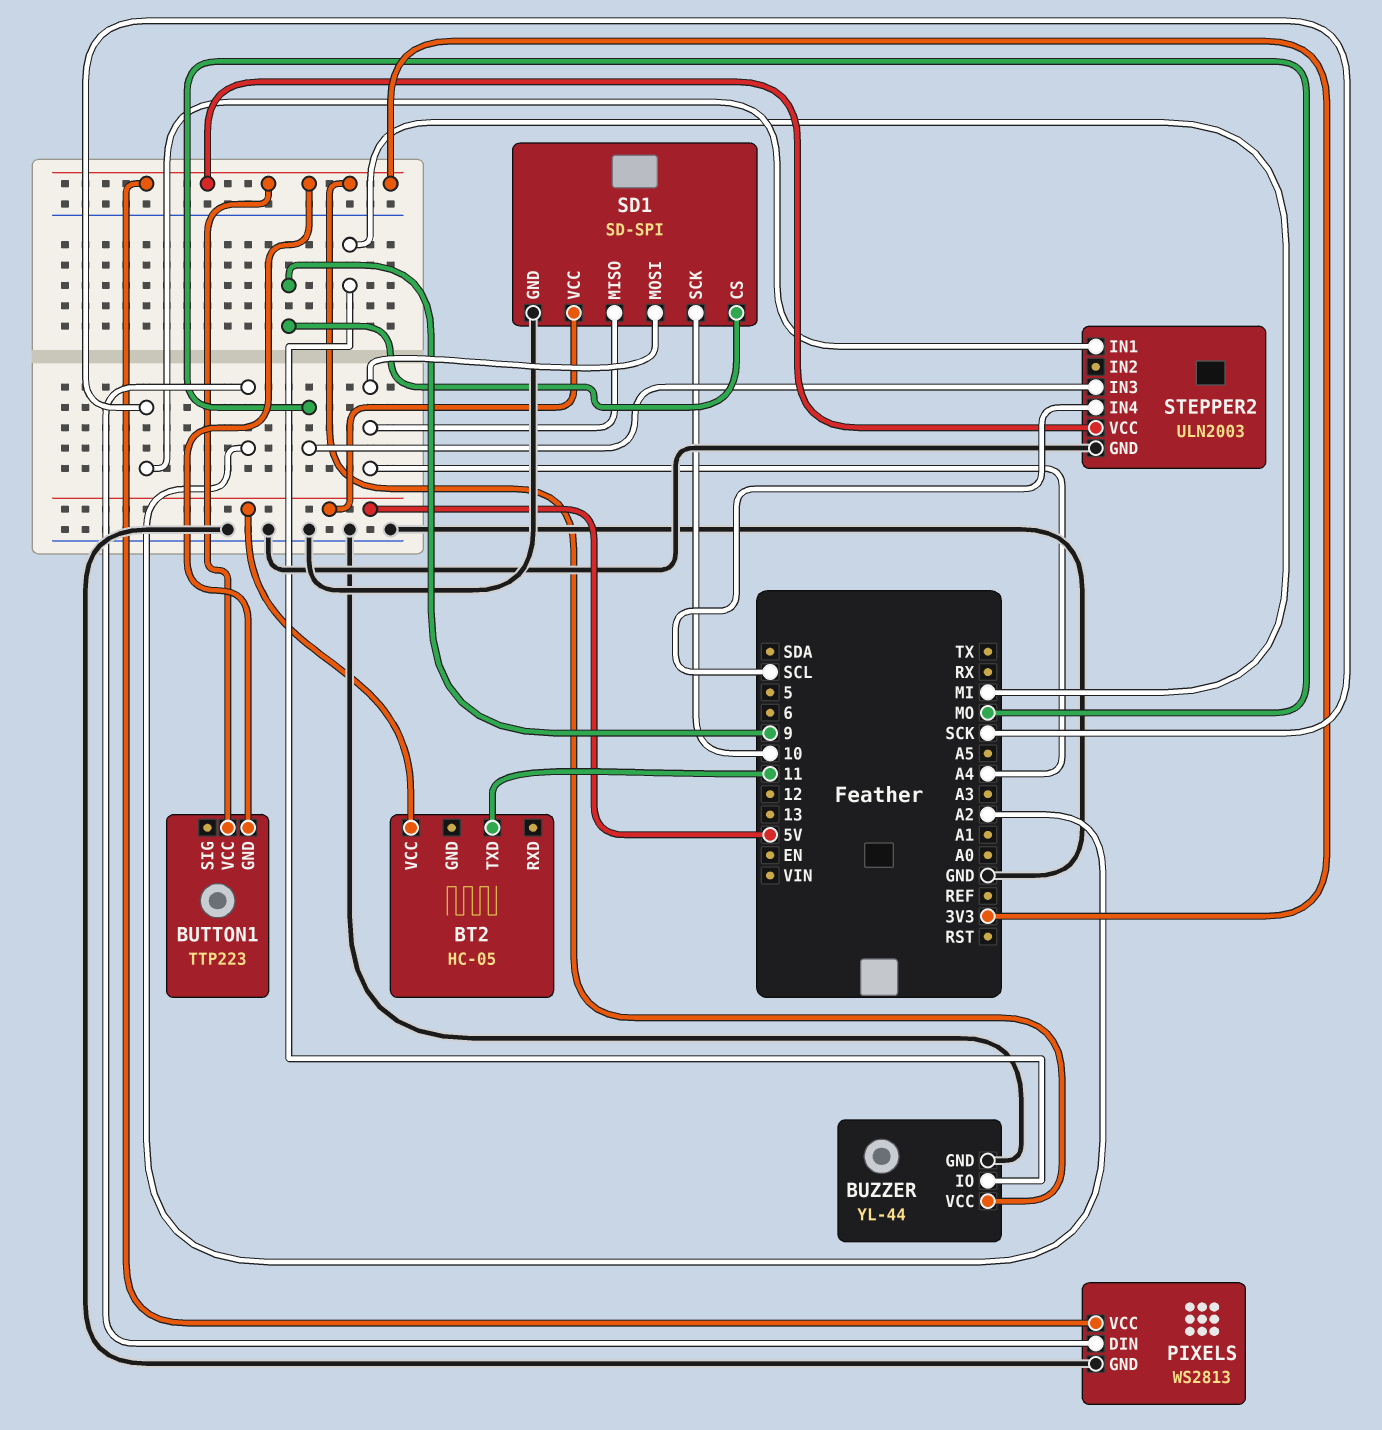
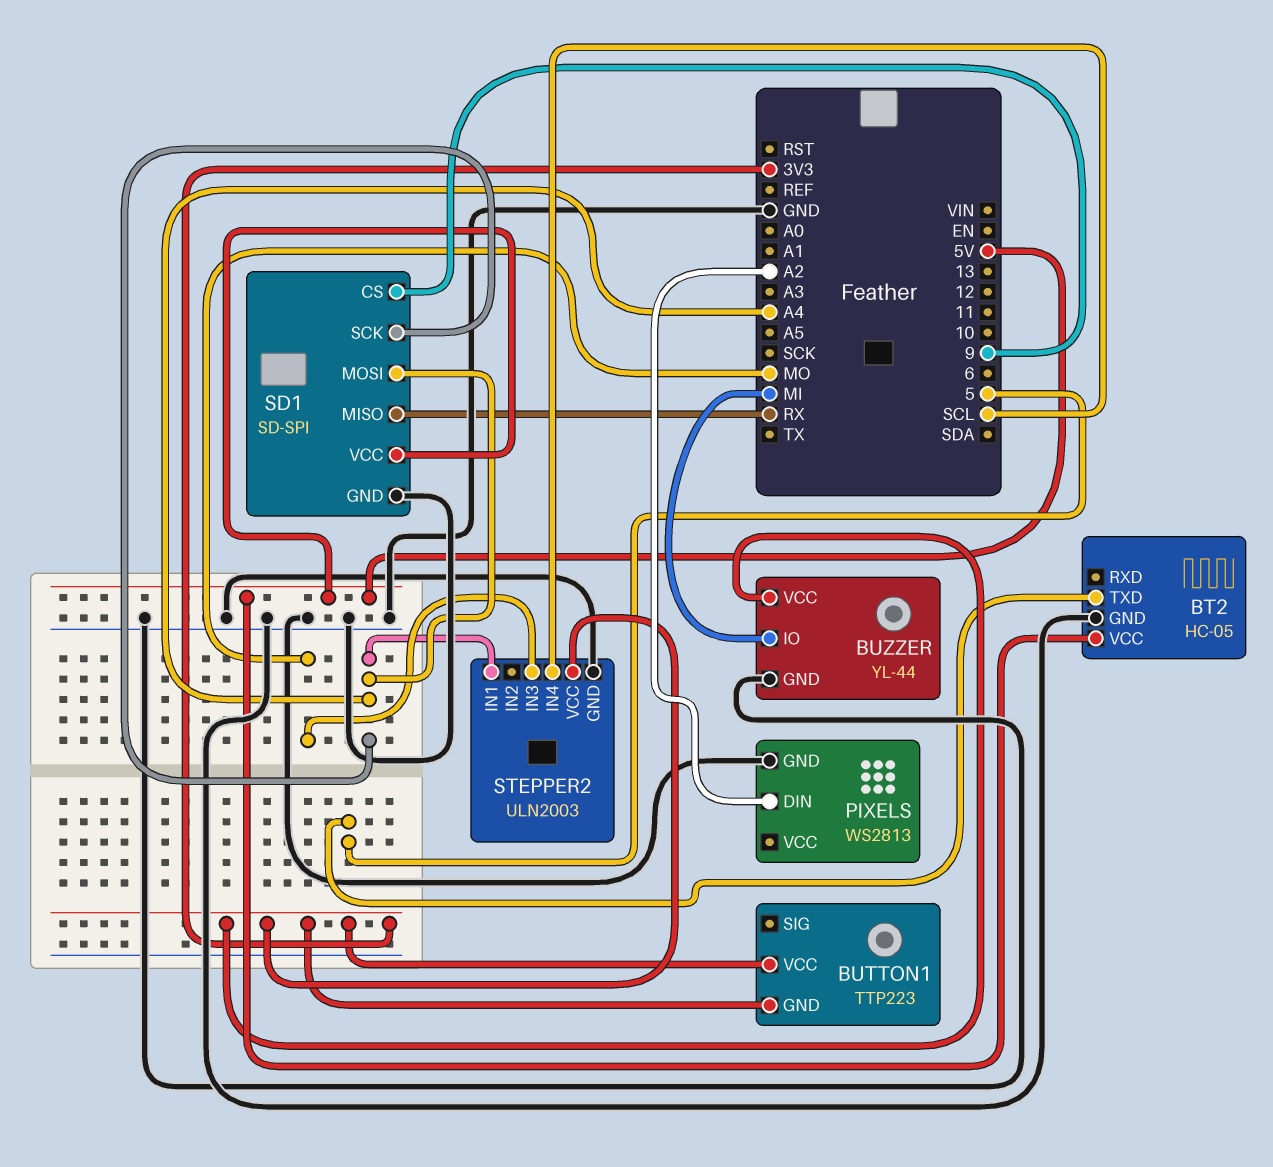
BT2 pin GND: none -> GND
BT2 pin TXD: 11 -> 5
PIXELS pin VCC: 3V3 -> none
SD1 pin MISO: A4 -> RX
SD1 pin SCK: 10 -> A4
STEPPER2 pin IN1: SCK -> A4

